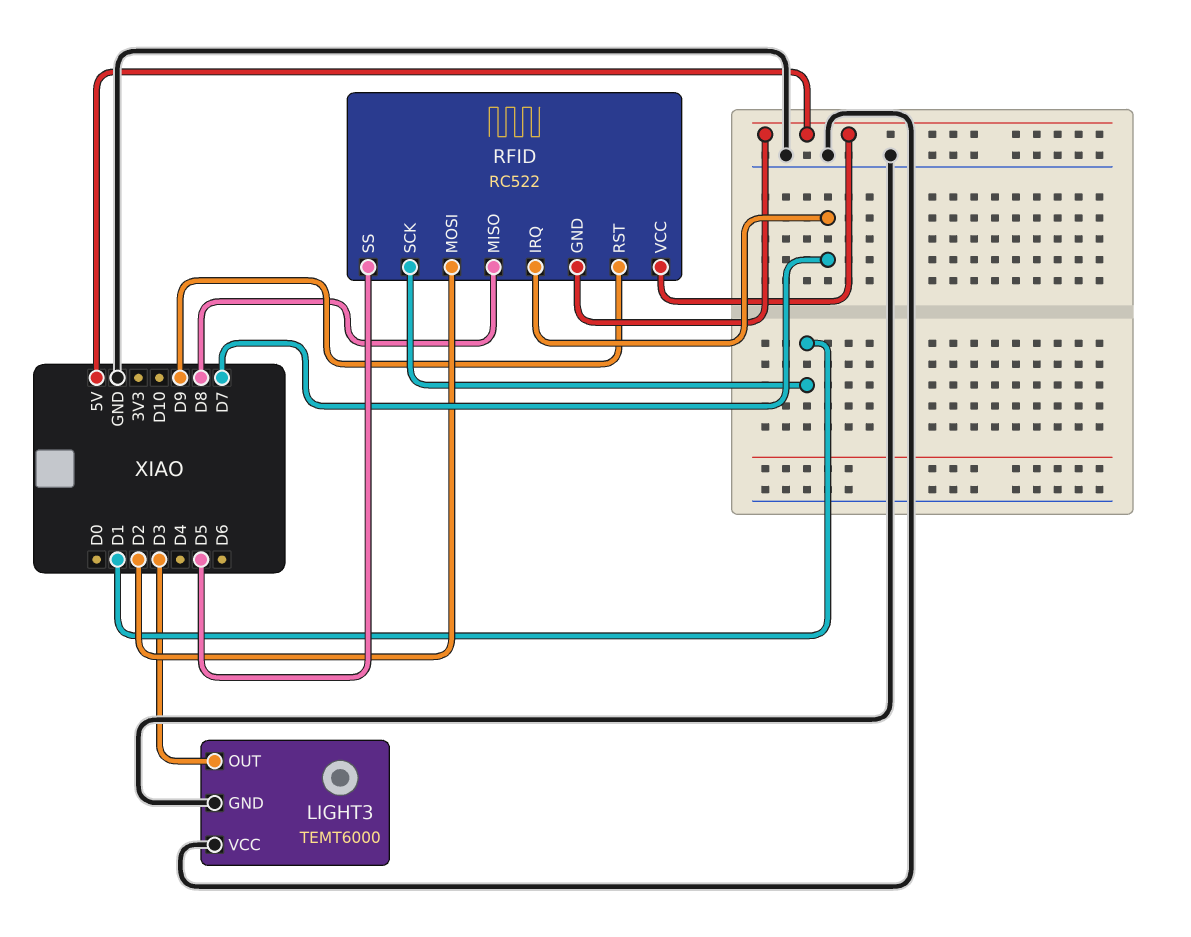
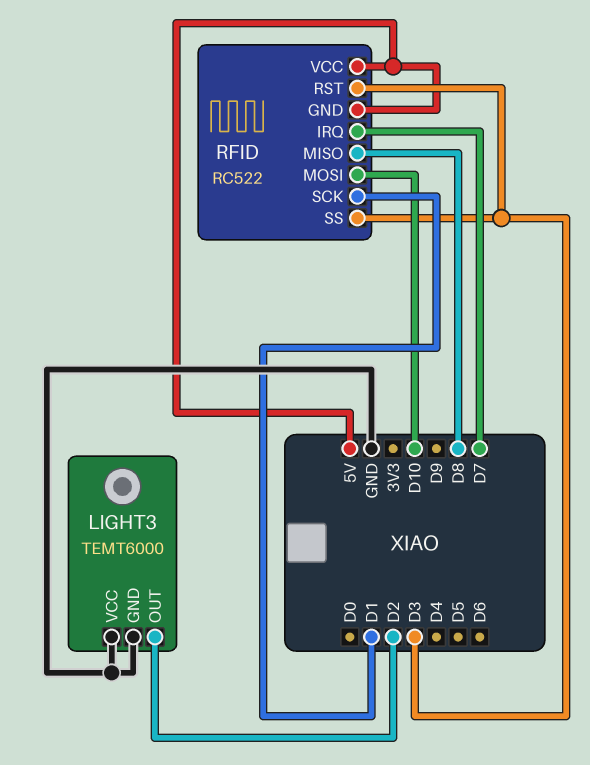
LIGHT3 pin OUT: D3 -> D2
RFID pin MOSI: D2 -> D10
RFID pin RST: D9 -> D3
RFID pin SS: D5 -> D3

